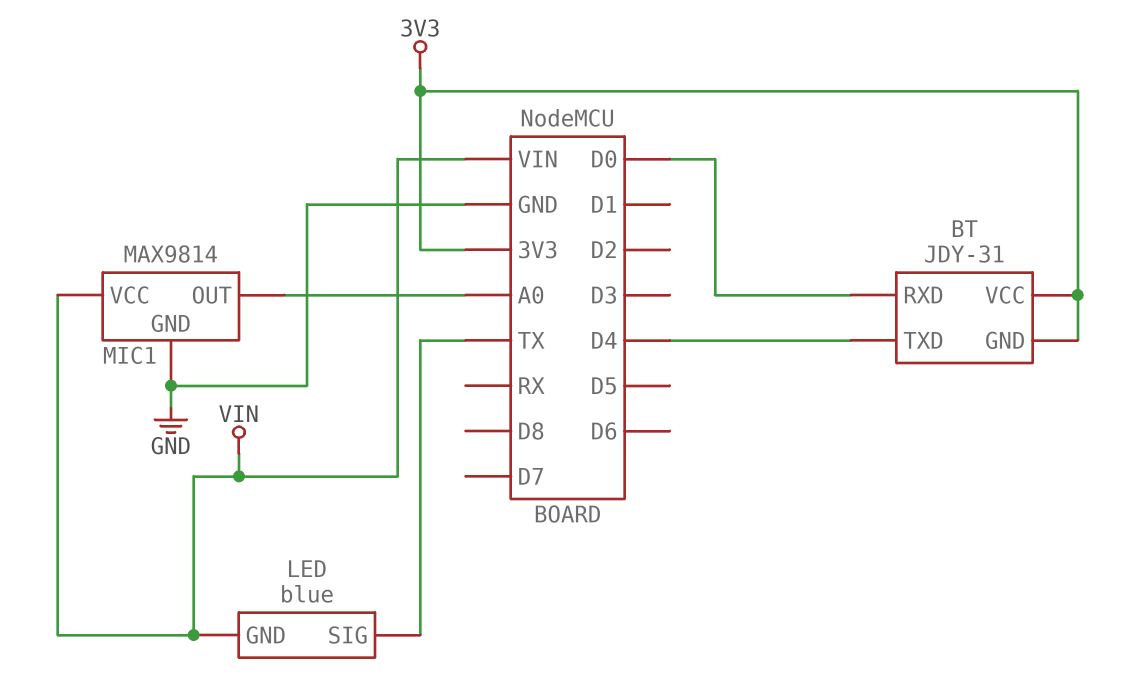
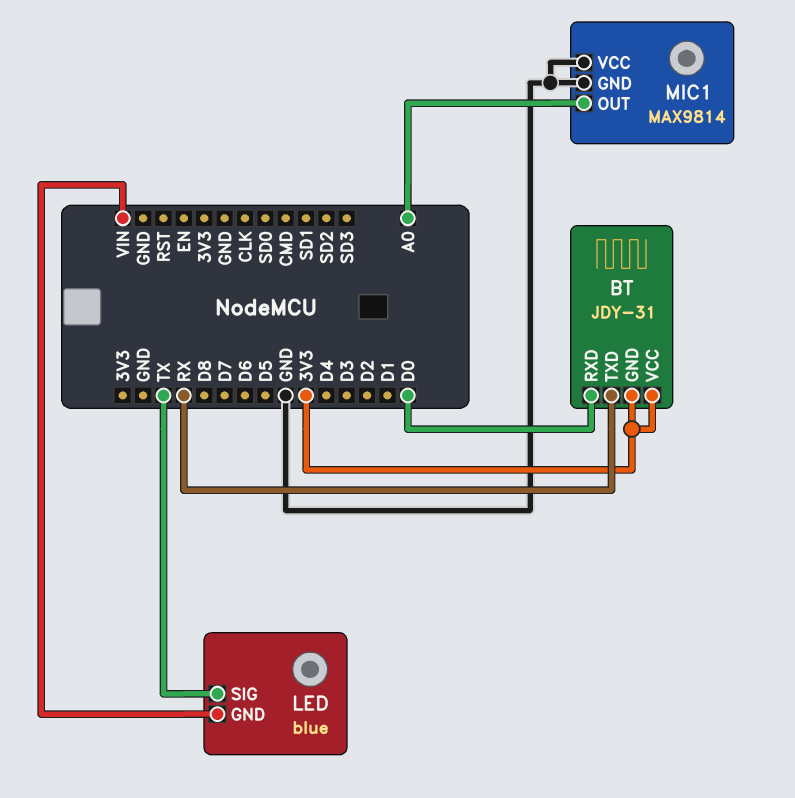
BT pin TXD: D4 -> RX
MIC1 pin VCC: VIN -> GND

